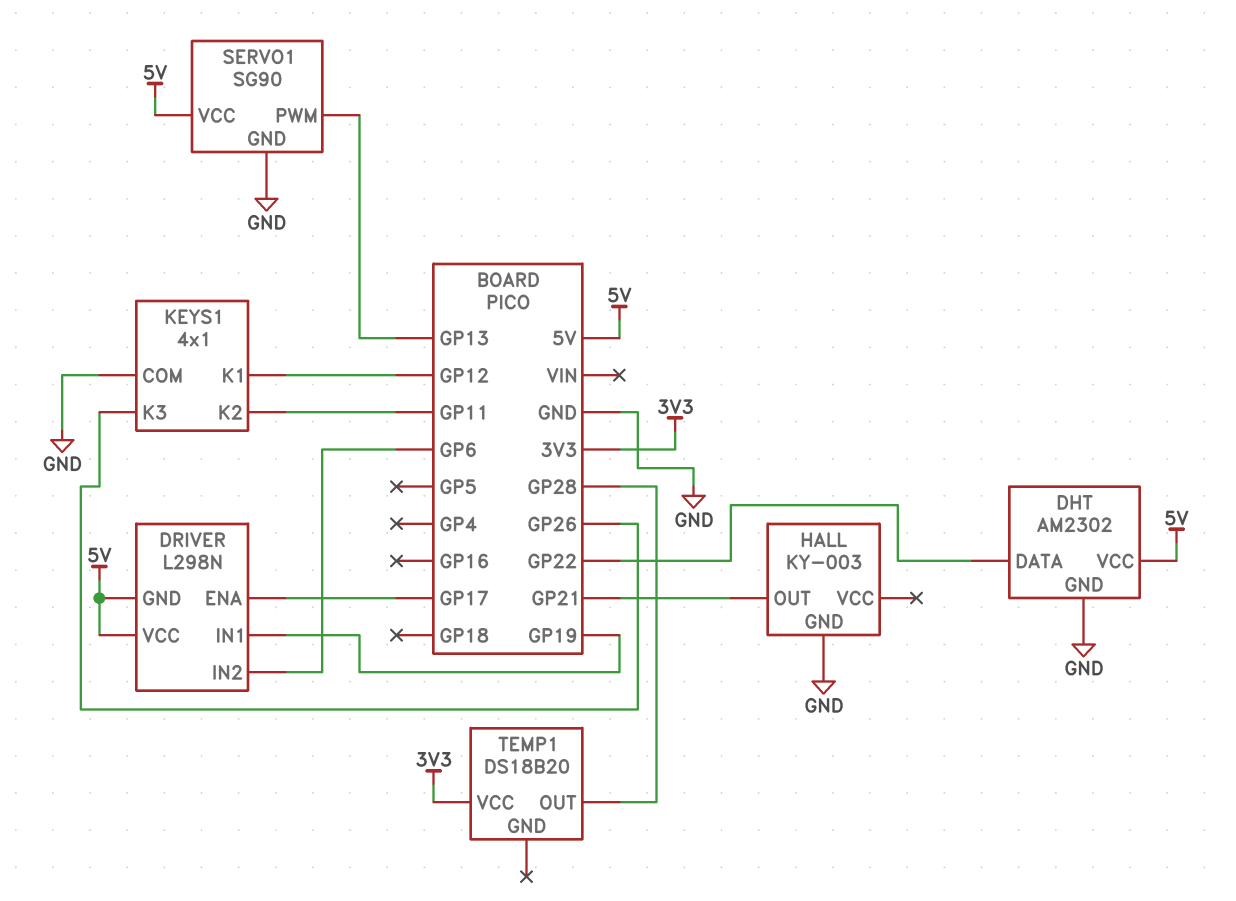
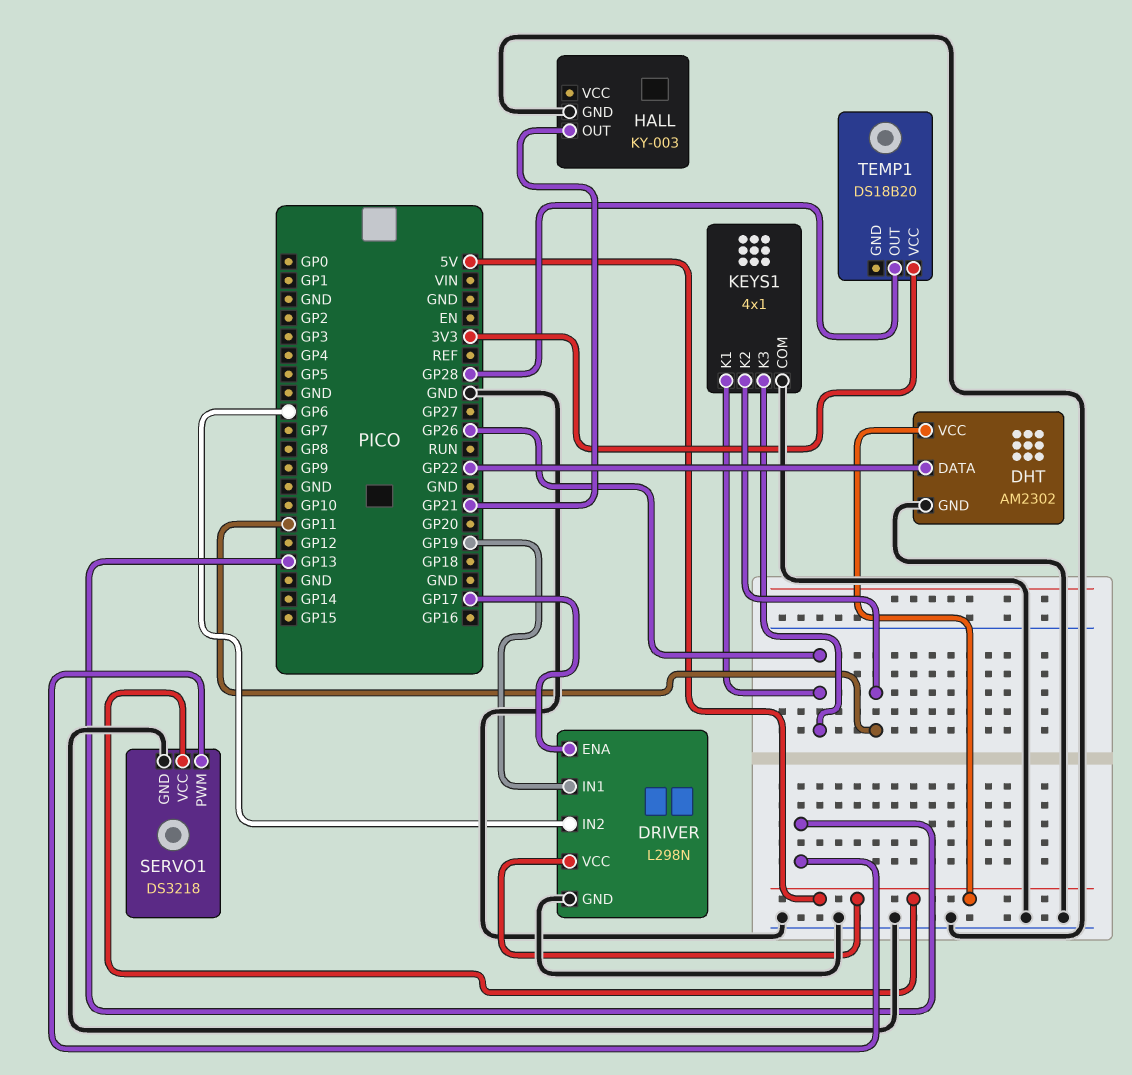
DRIVER pin GND: 5V -> GND
KEYS1 pin K1: GP12 -> GP26
SERVO1: SG90 -> DS3218

